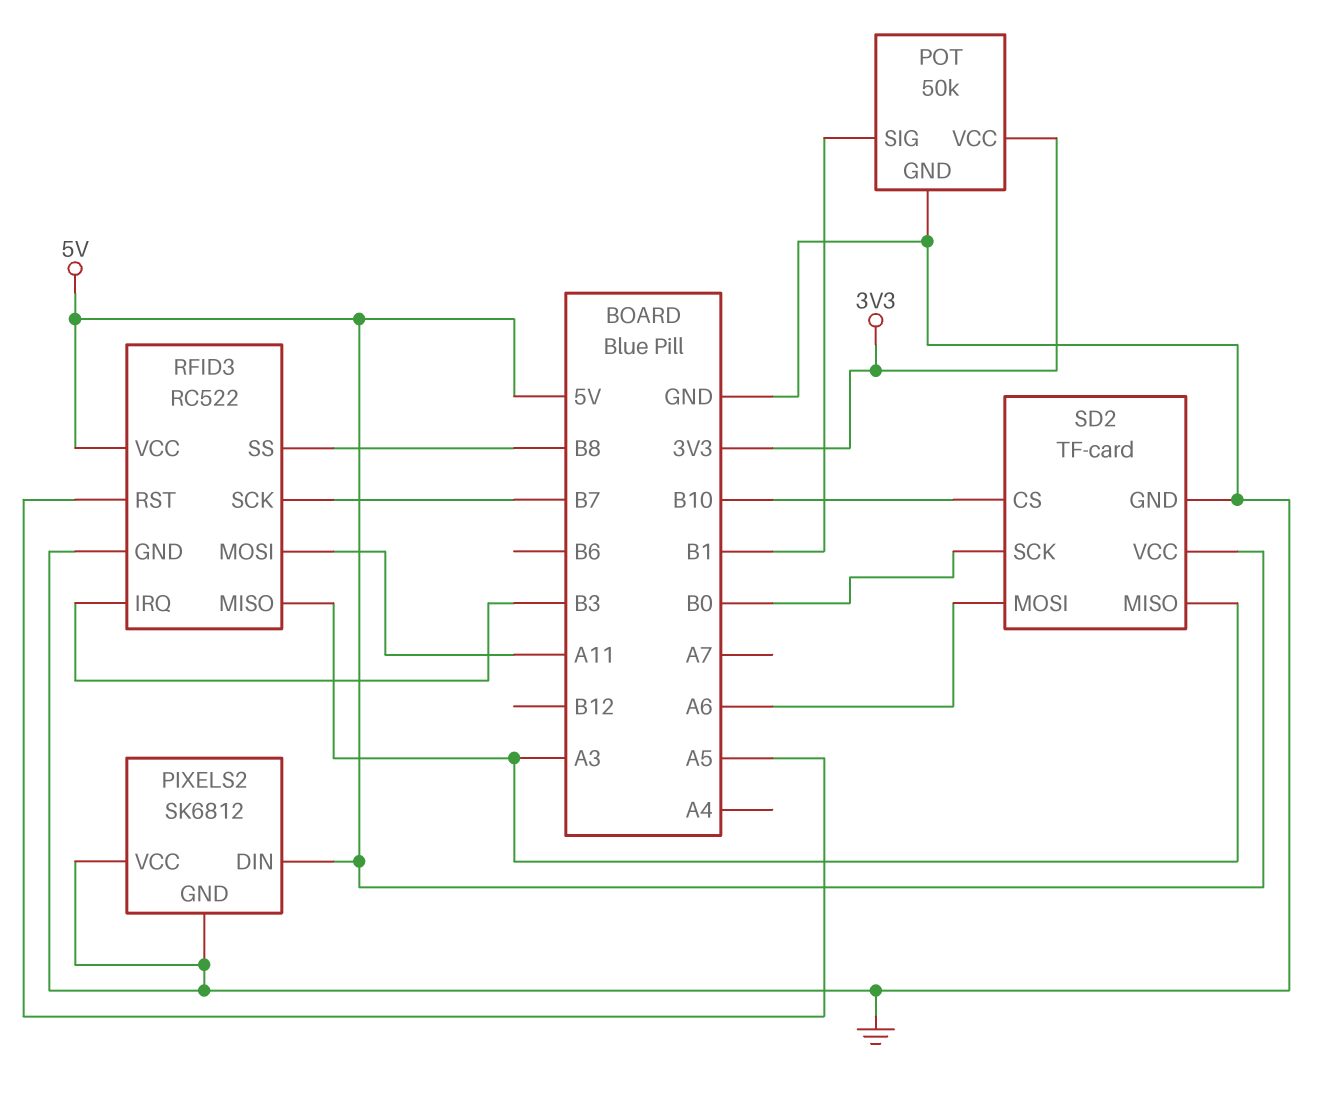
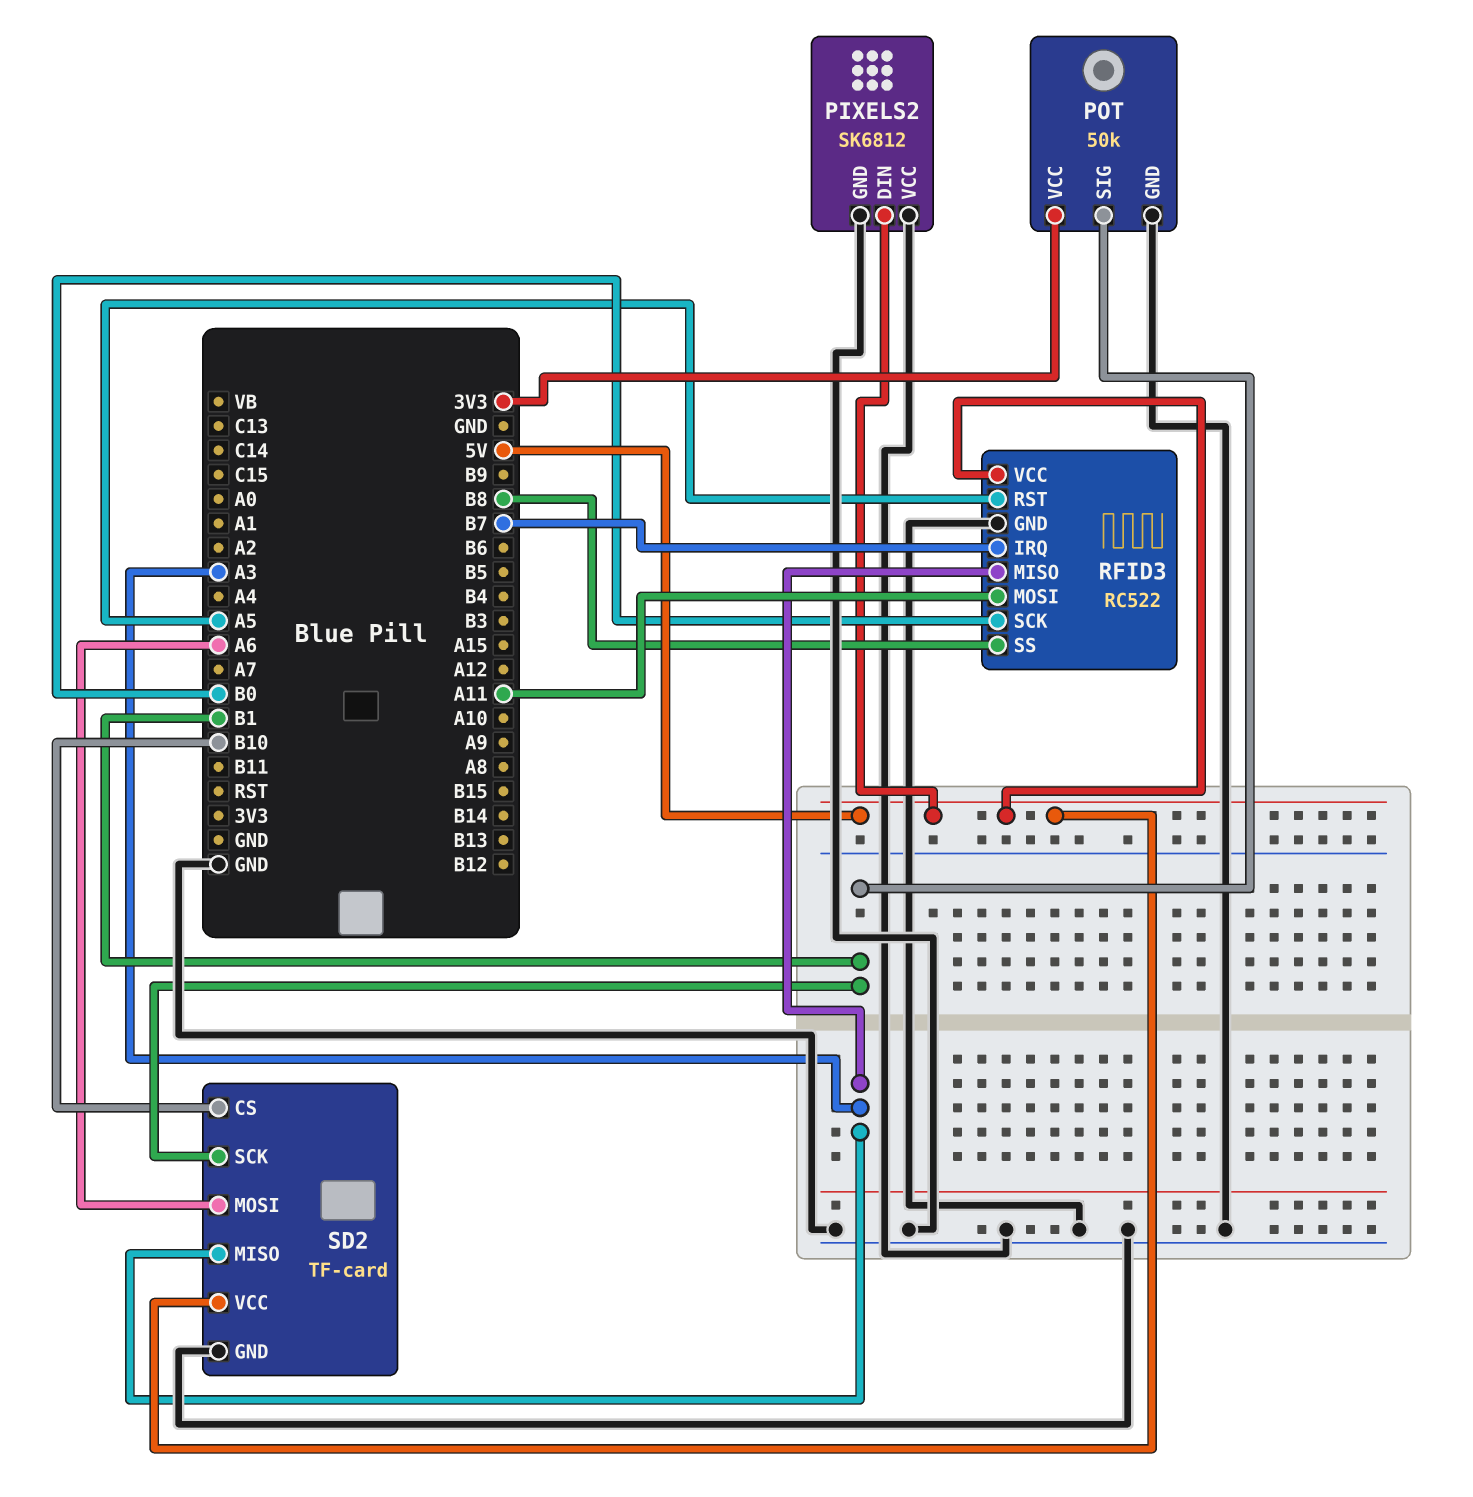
RFID3 pin IRQ: B3 -> B7
RFID3 pin SCK: B7 -> B0
SD2 pin SCK: B0 -> B1

